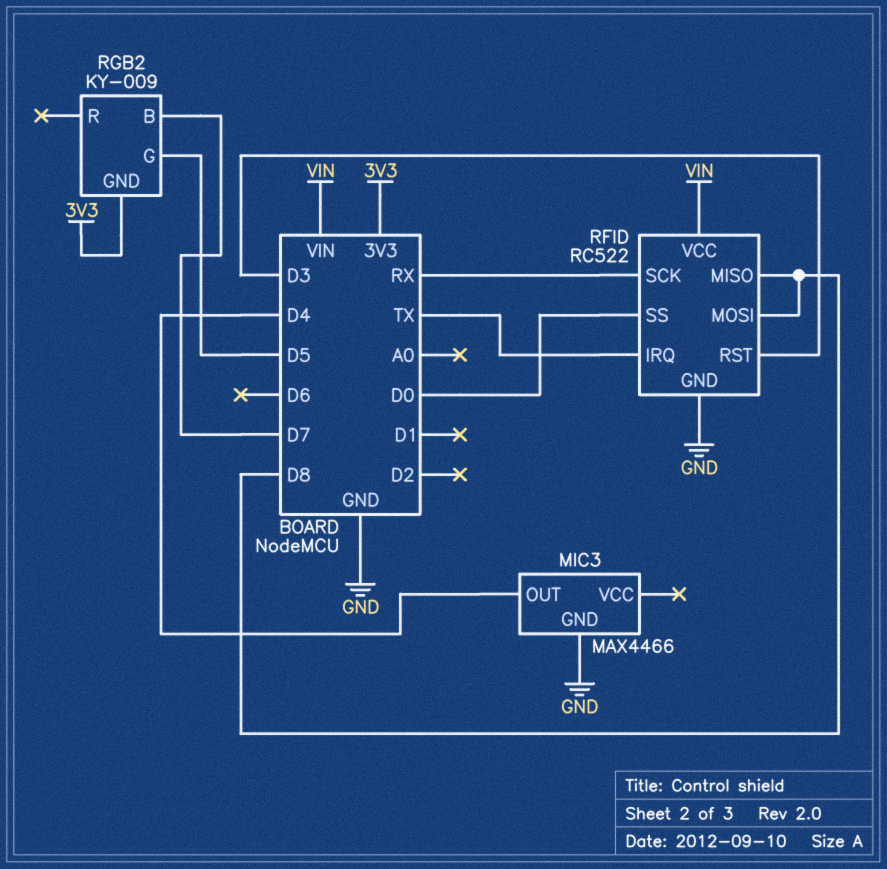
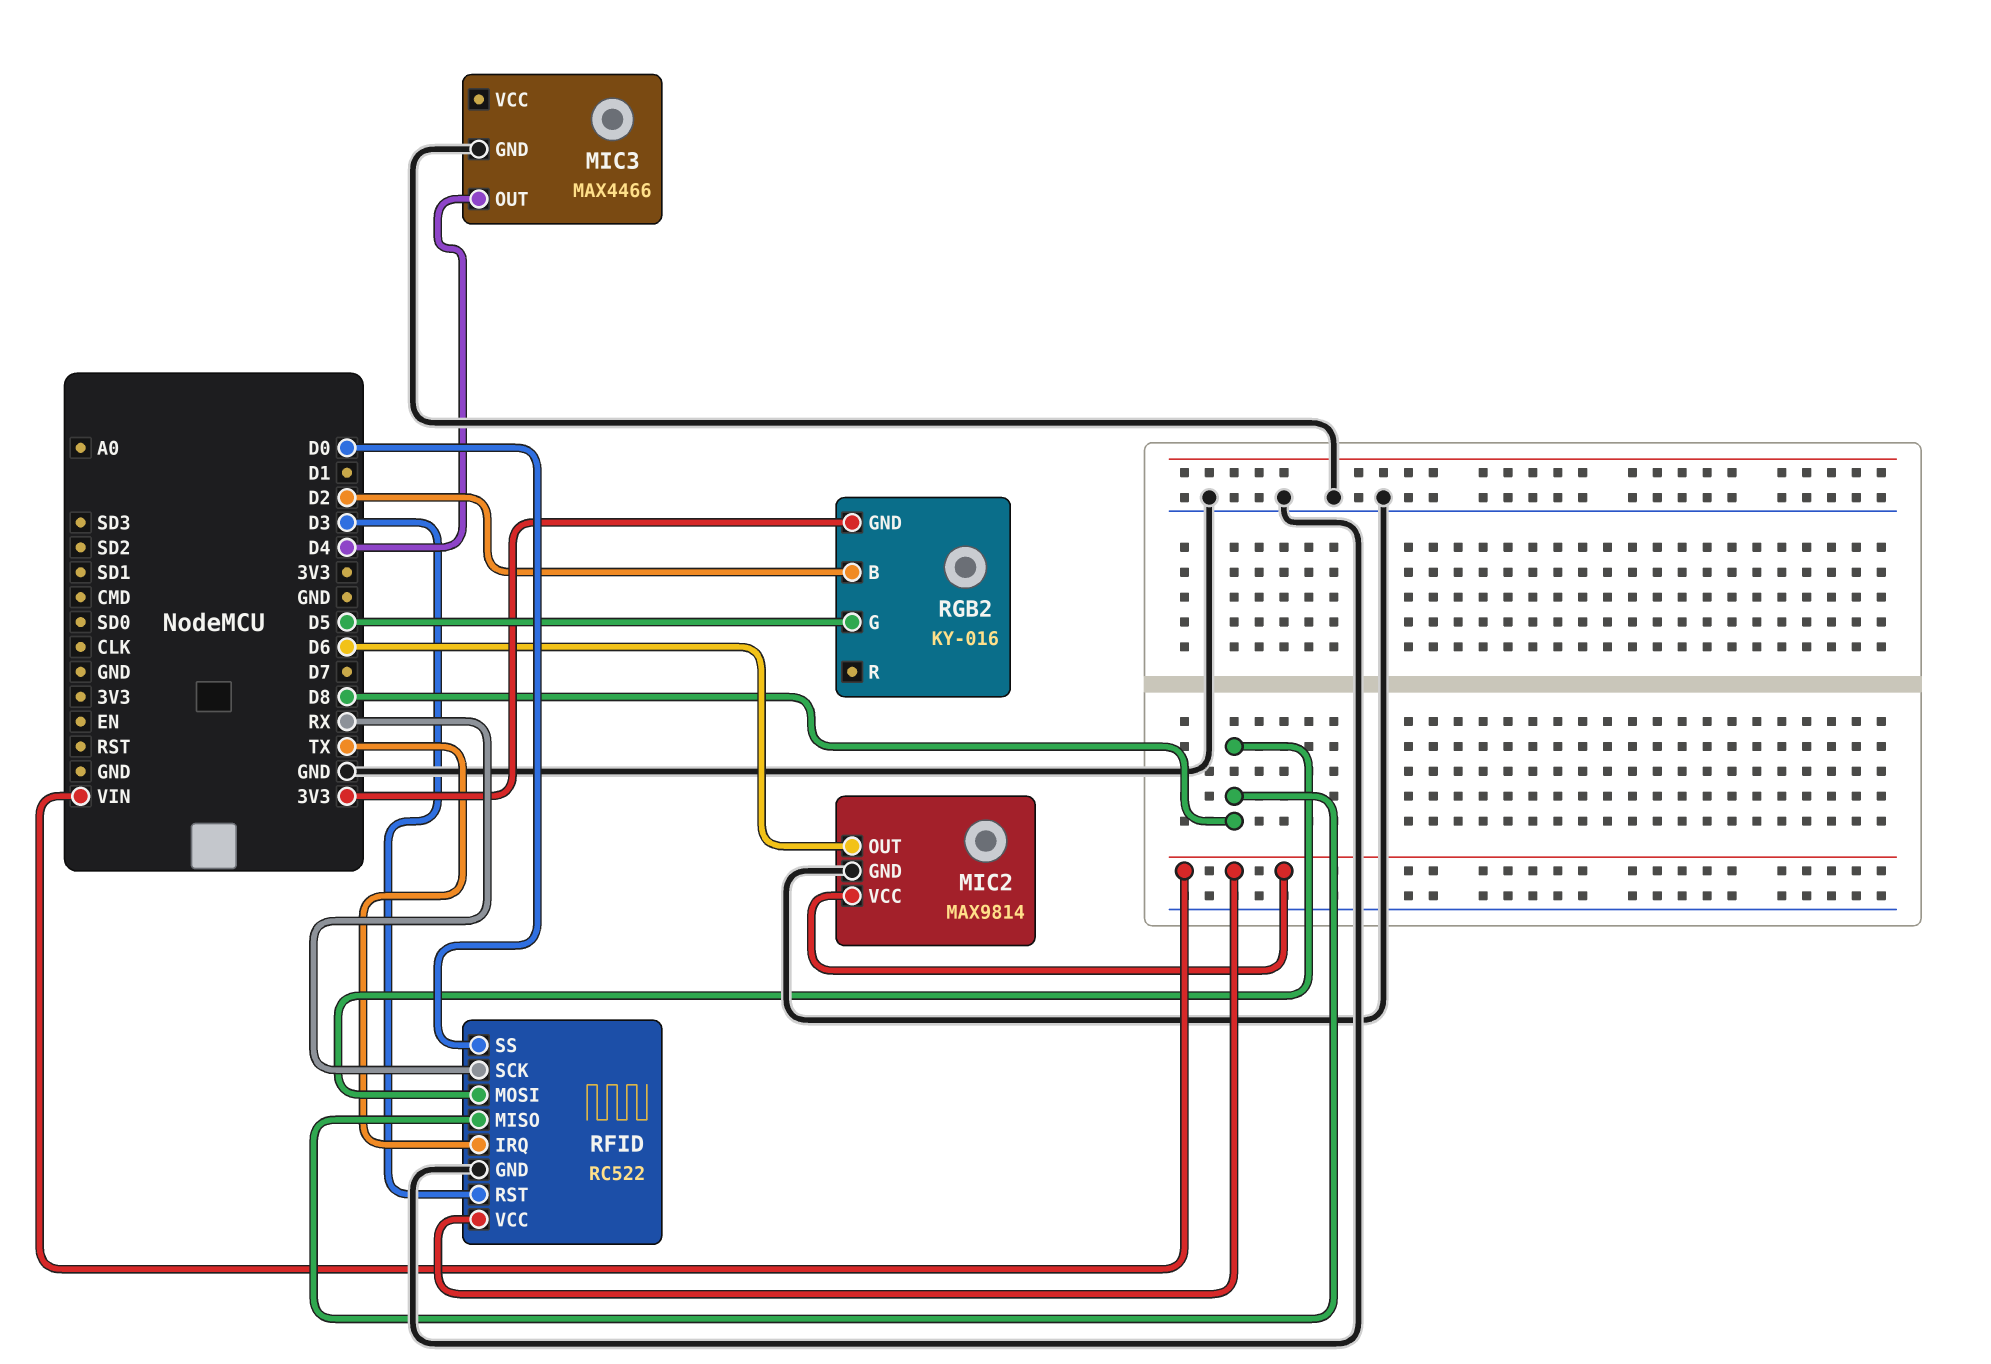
MIC2: none -> MAX9814
MIC2 pin GND: none -> GND
MIC2 pin OUT: none -> D6
MIC2 pin VCC: none -> VIN
RGB2: KY-009 -> KY-016
RGB2 pin B: D7 -> D2

